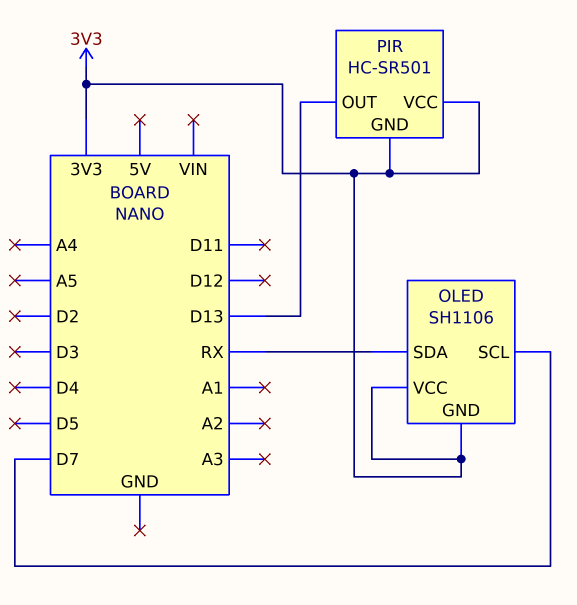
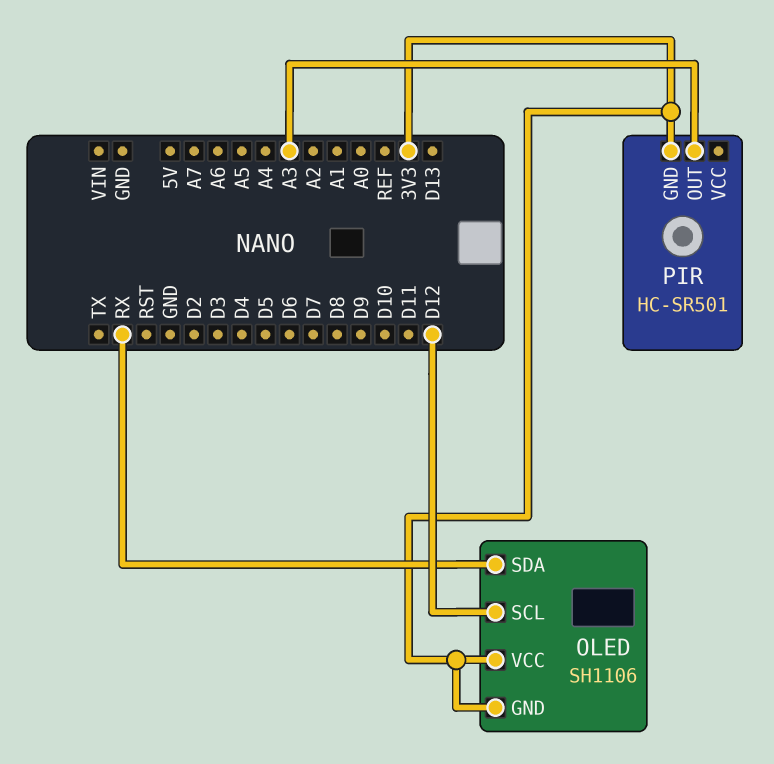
OLED pin SCL: D7 -> D12
PIR pin OUT: D13 -> A3
PIR pin VCC: 3V3 -> none

